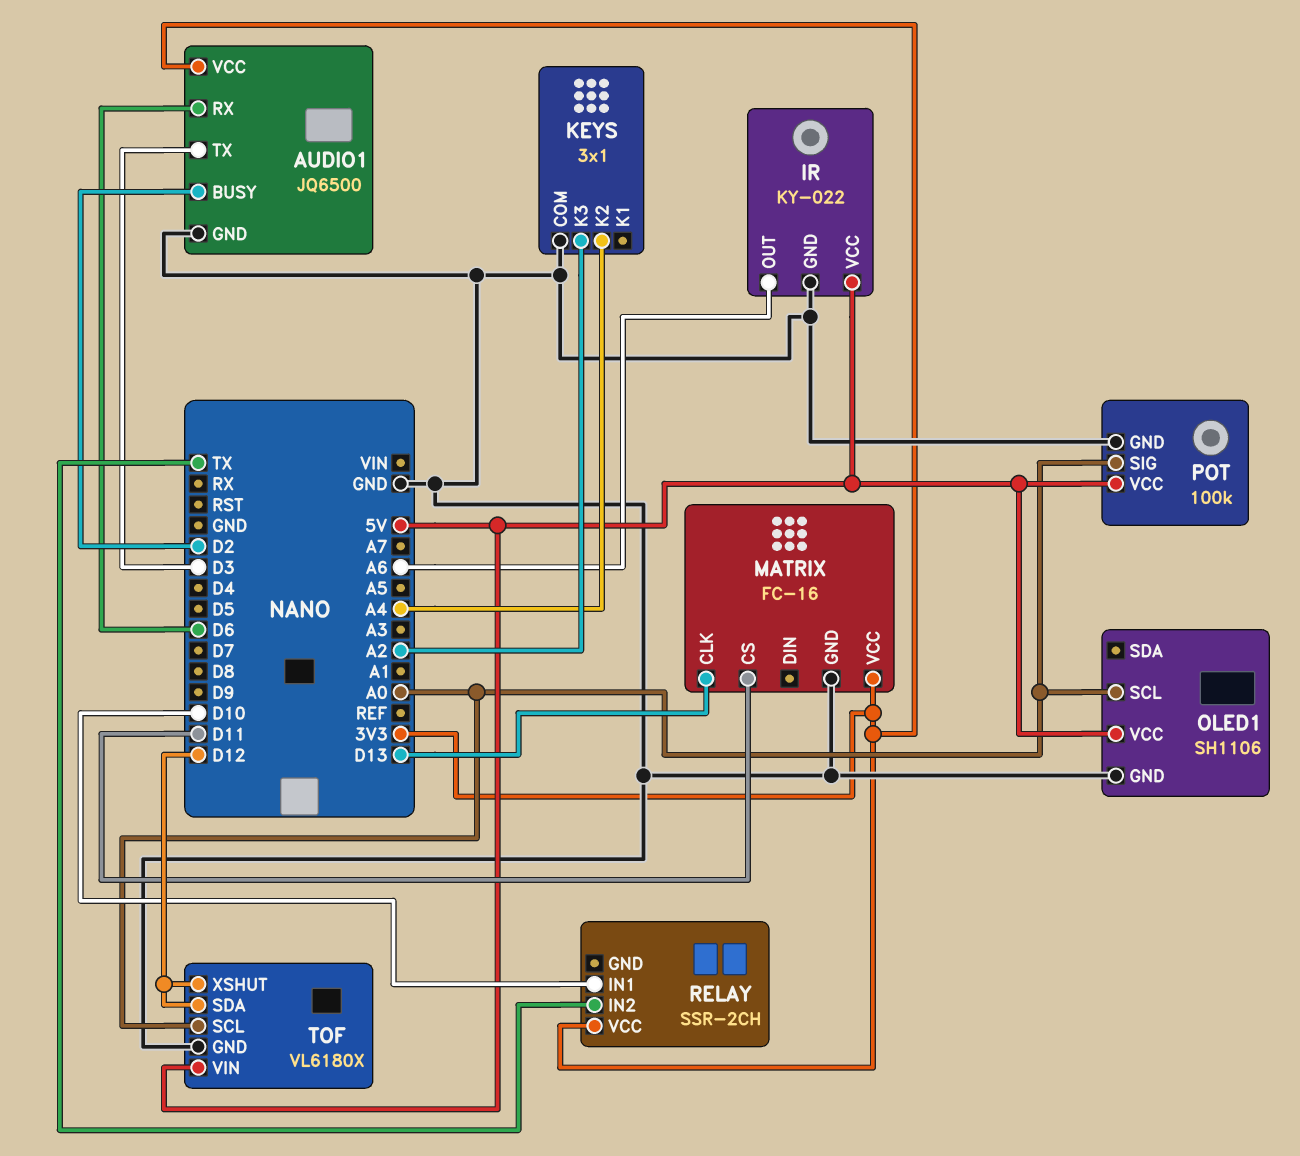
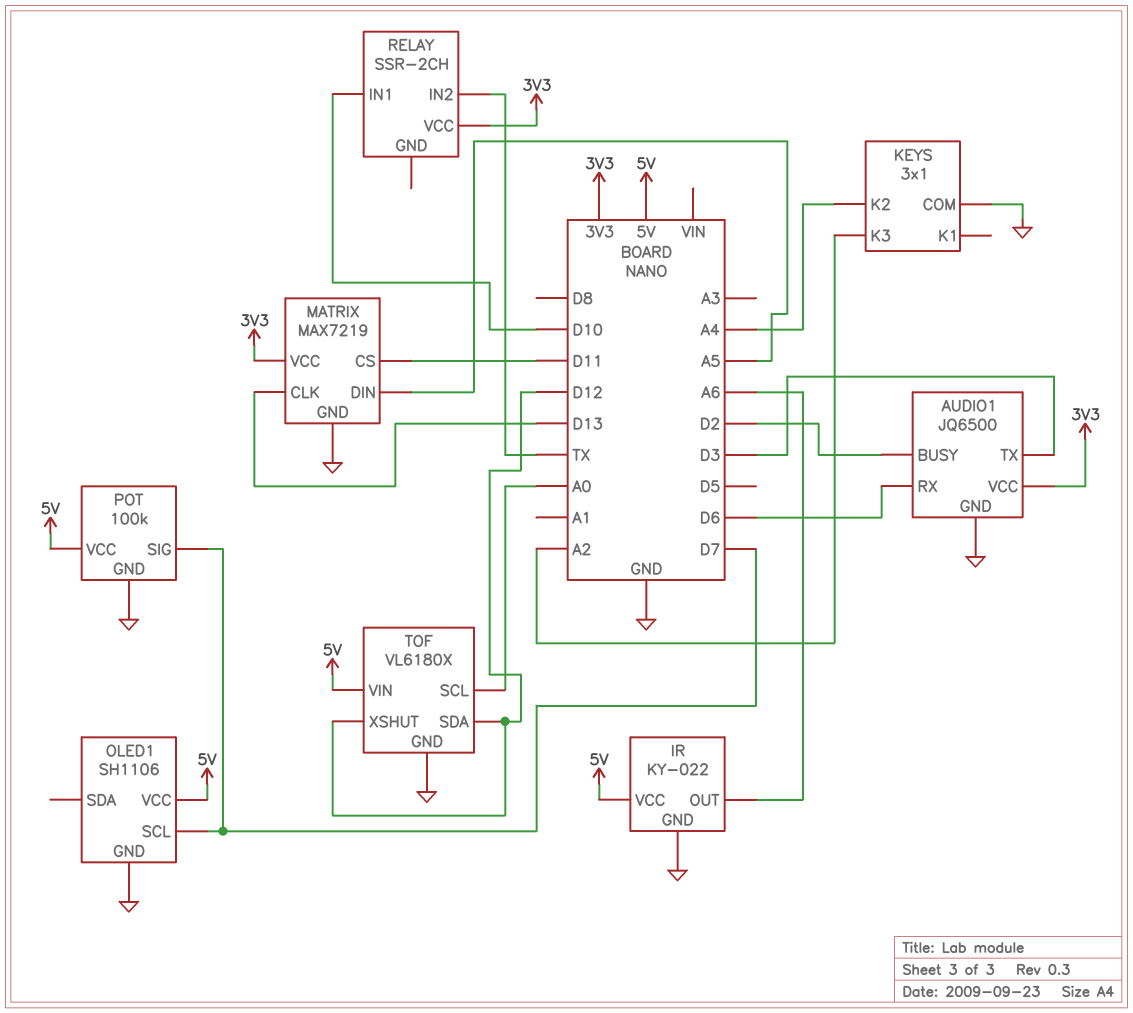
MATRIX: FC-16 -> MAX7219
MATRIX pin DIN: none -> A5
OLED1 pin SCL: A0 -> D7
POT pin SIG: A0 -> D7

